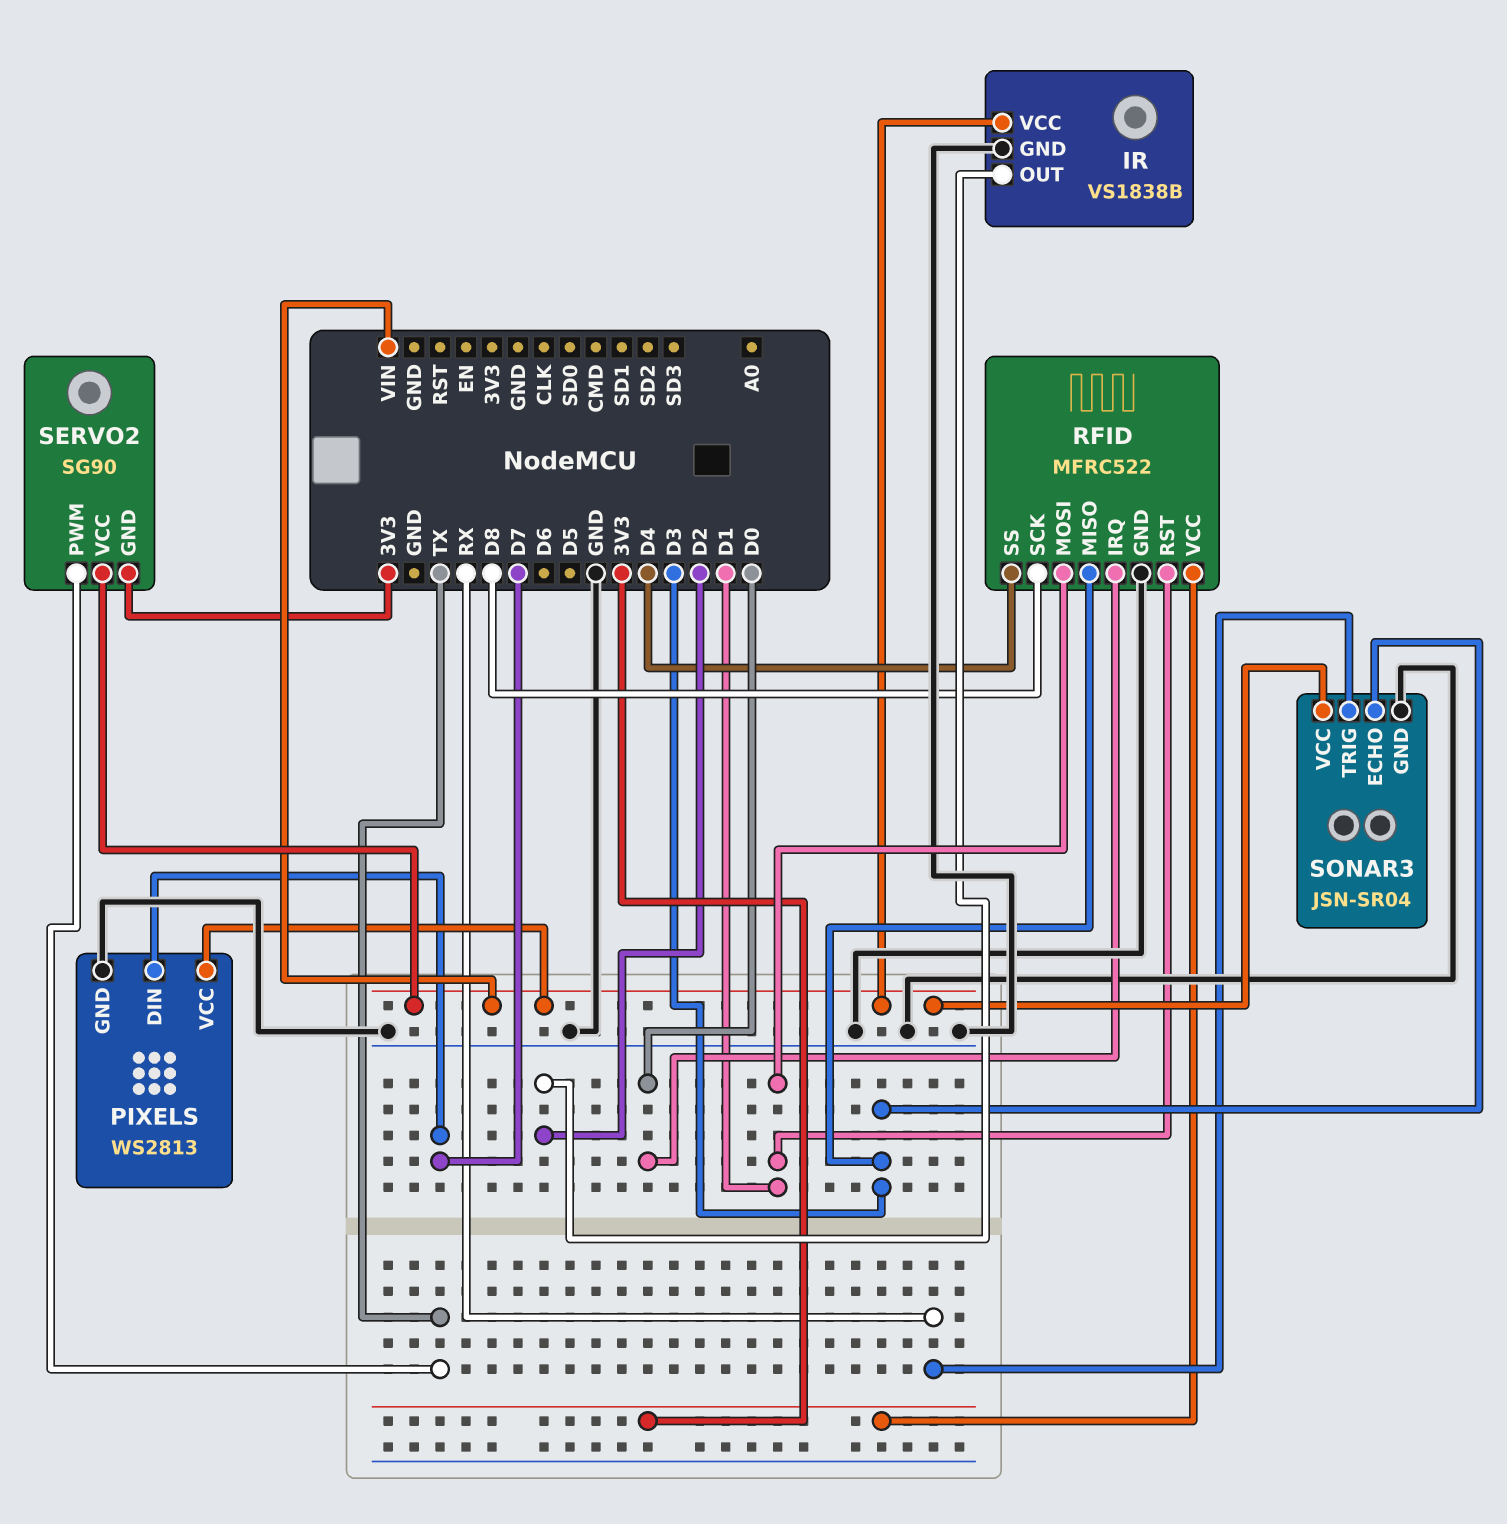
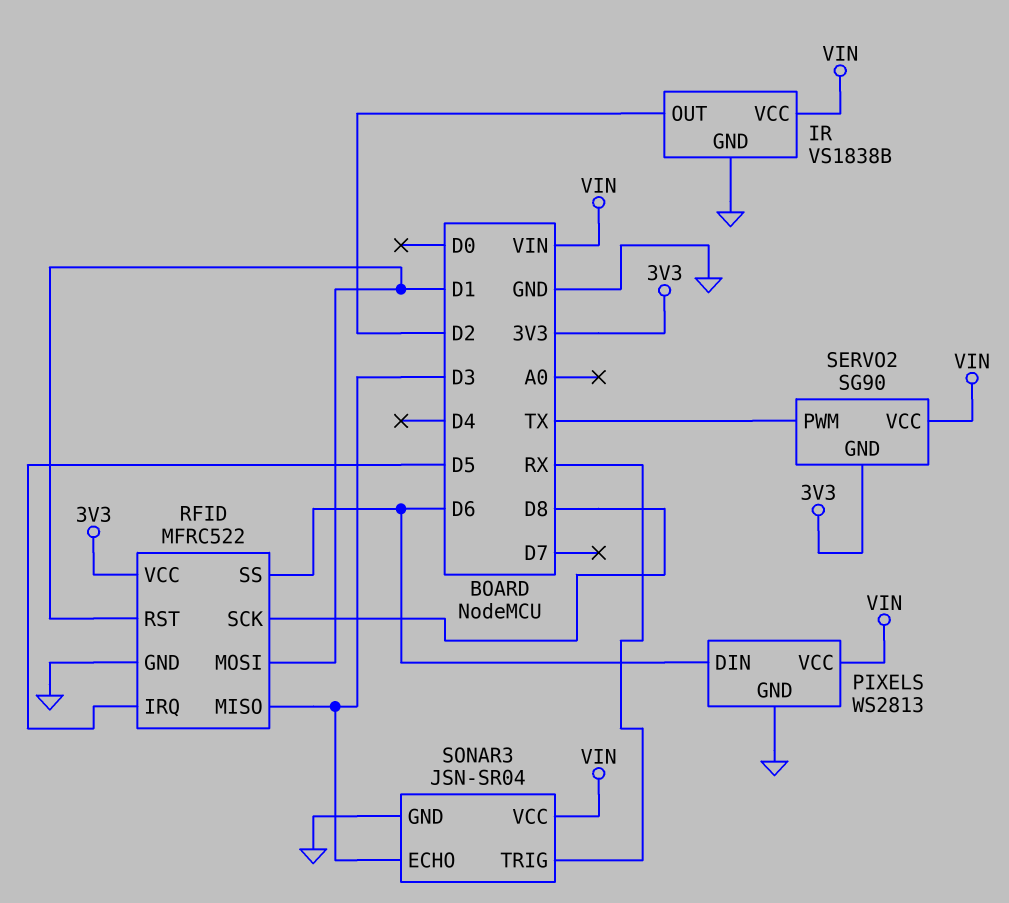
PIXELS pin DIN: D7 -> D6
RFID pin IRQ: D0 -> D5
RFID pin SS: D4 -> D6

